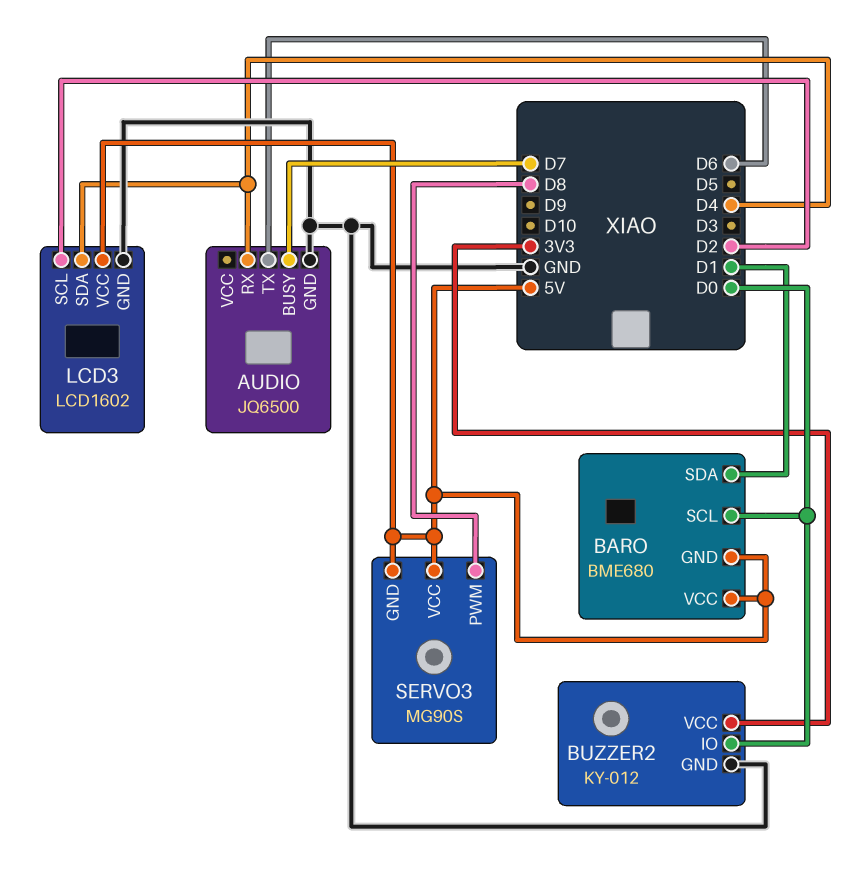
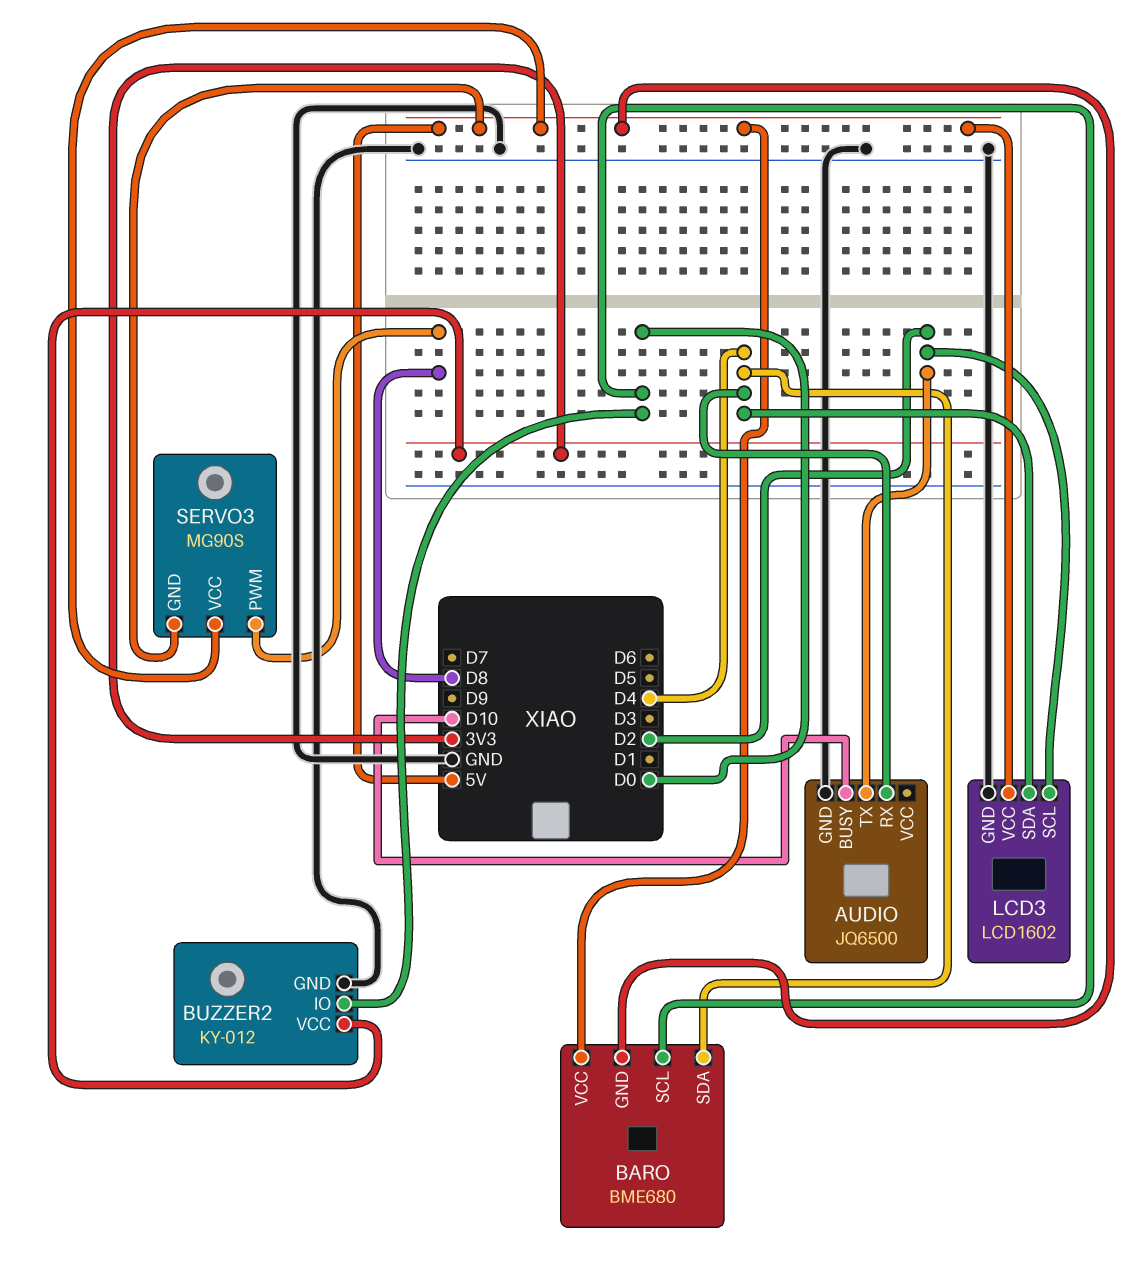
AUDIO pin BUSY: D7 -> D10
AUDIO pin TX: D6 -> D2
BARO pin SDA: D1 -> D4

